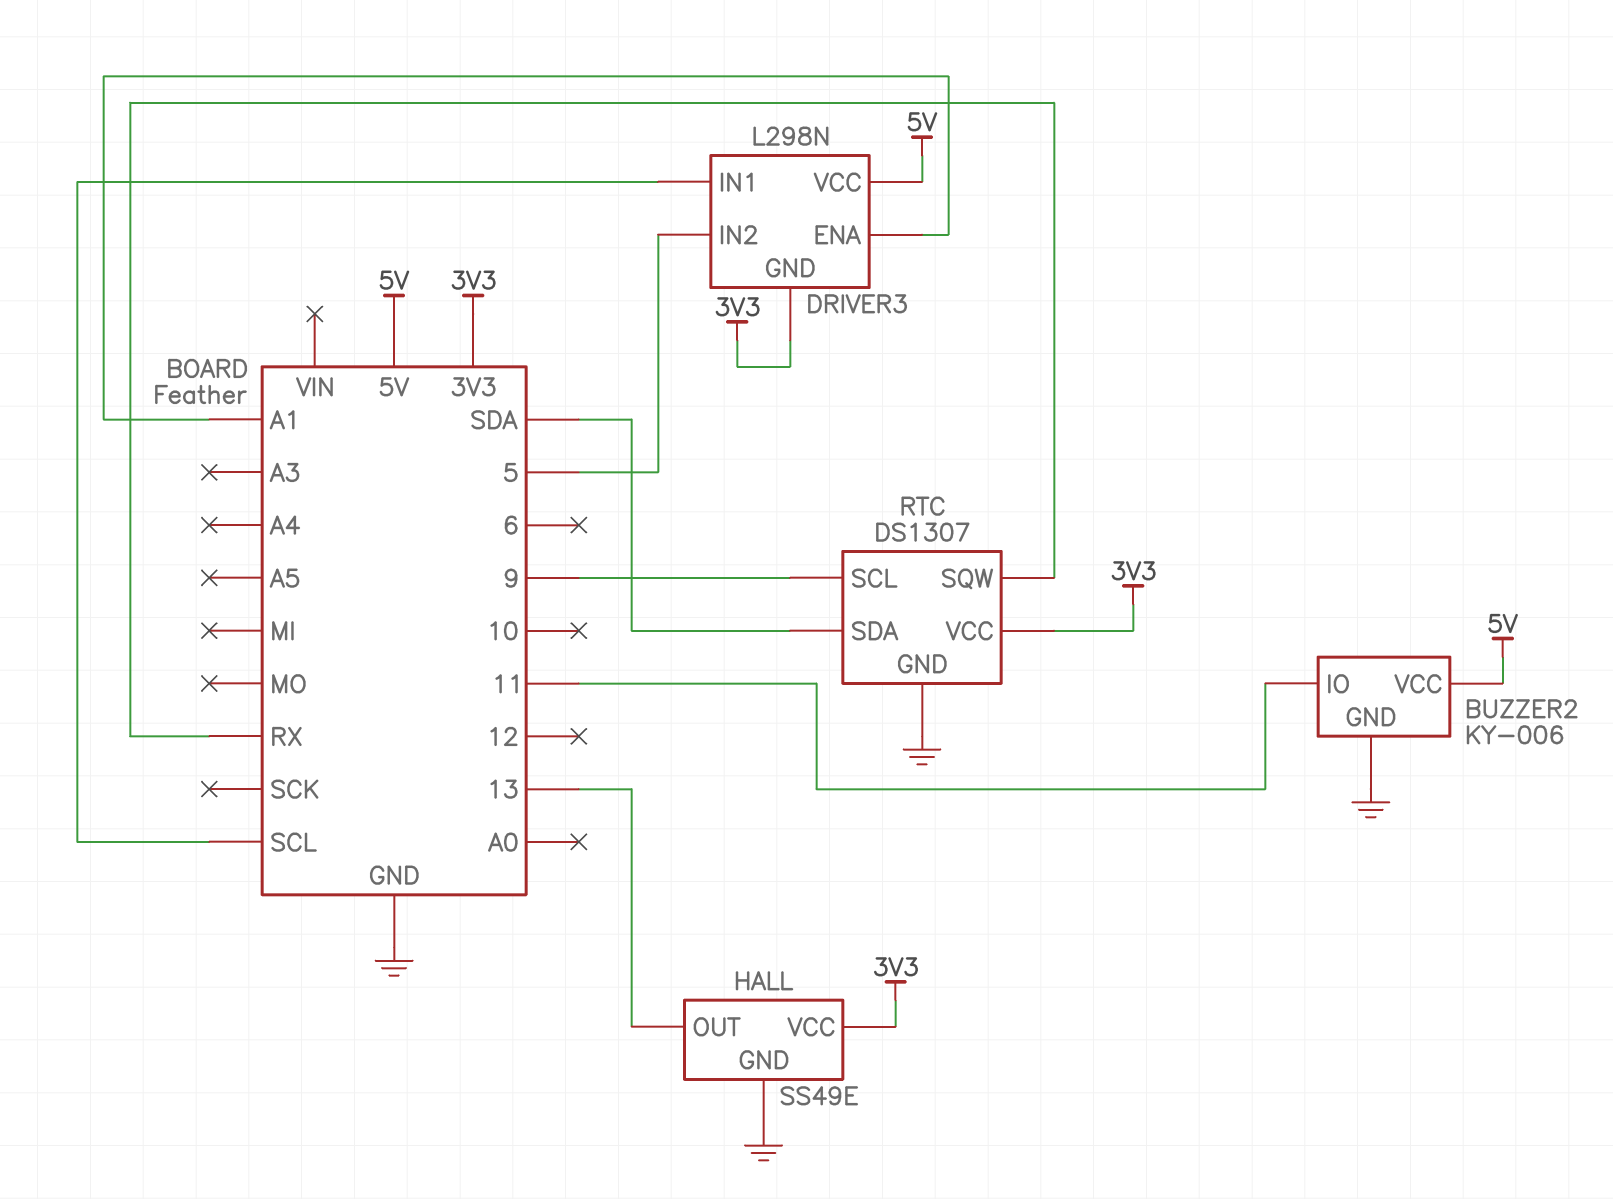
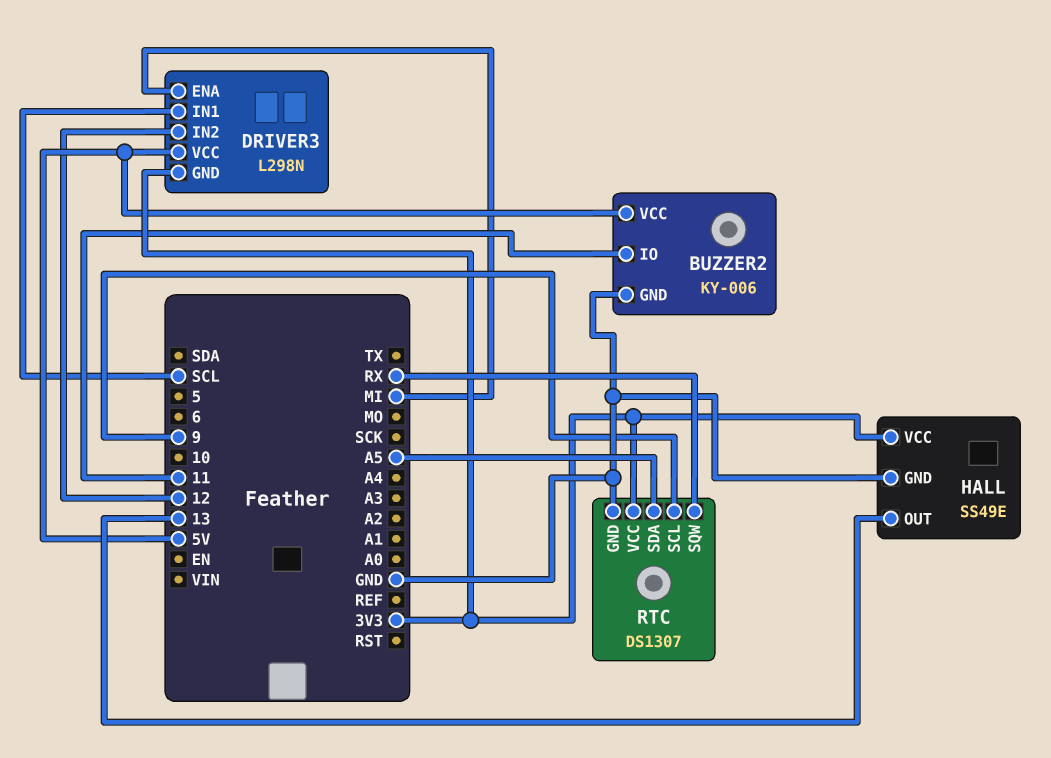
DRIVER3 pin ENA: A1 -> MI
DRIVER3 pin IN2: 5 -> 12
RTC pin SDA: SDA -> A5

